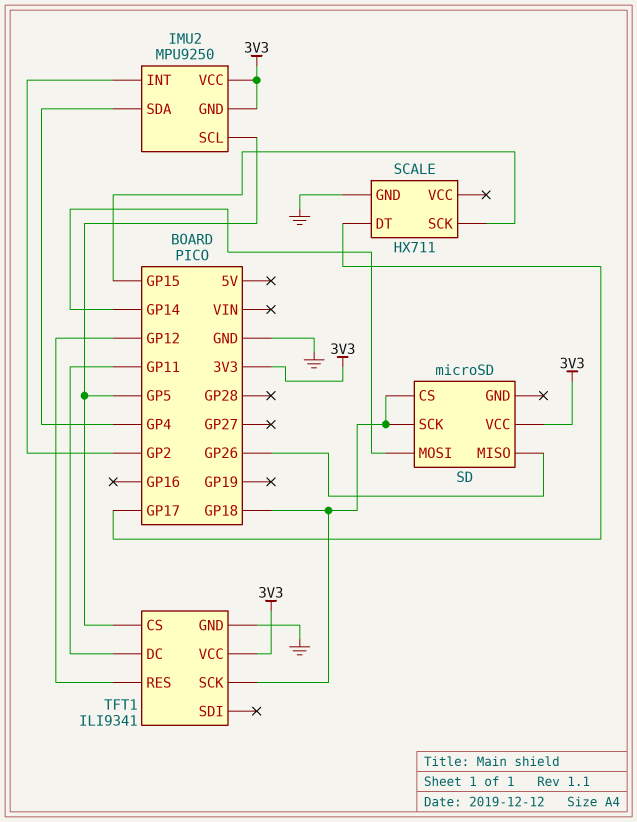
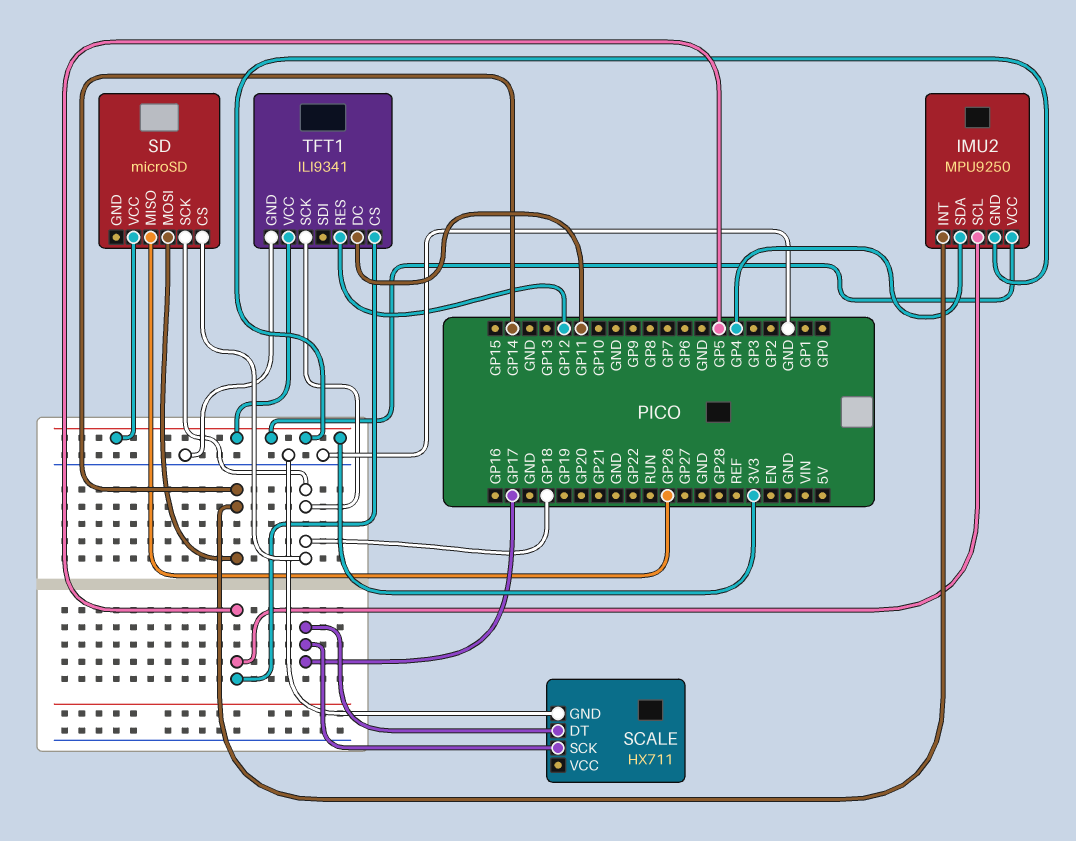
IMU2 pin INT: GP2 -> GP14
SCALE pin SCK: GP15 -> GP17

